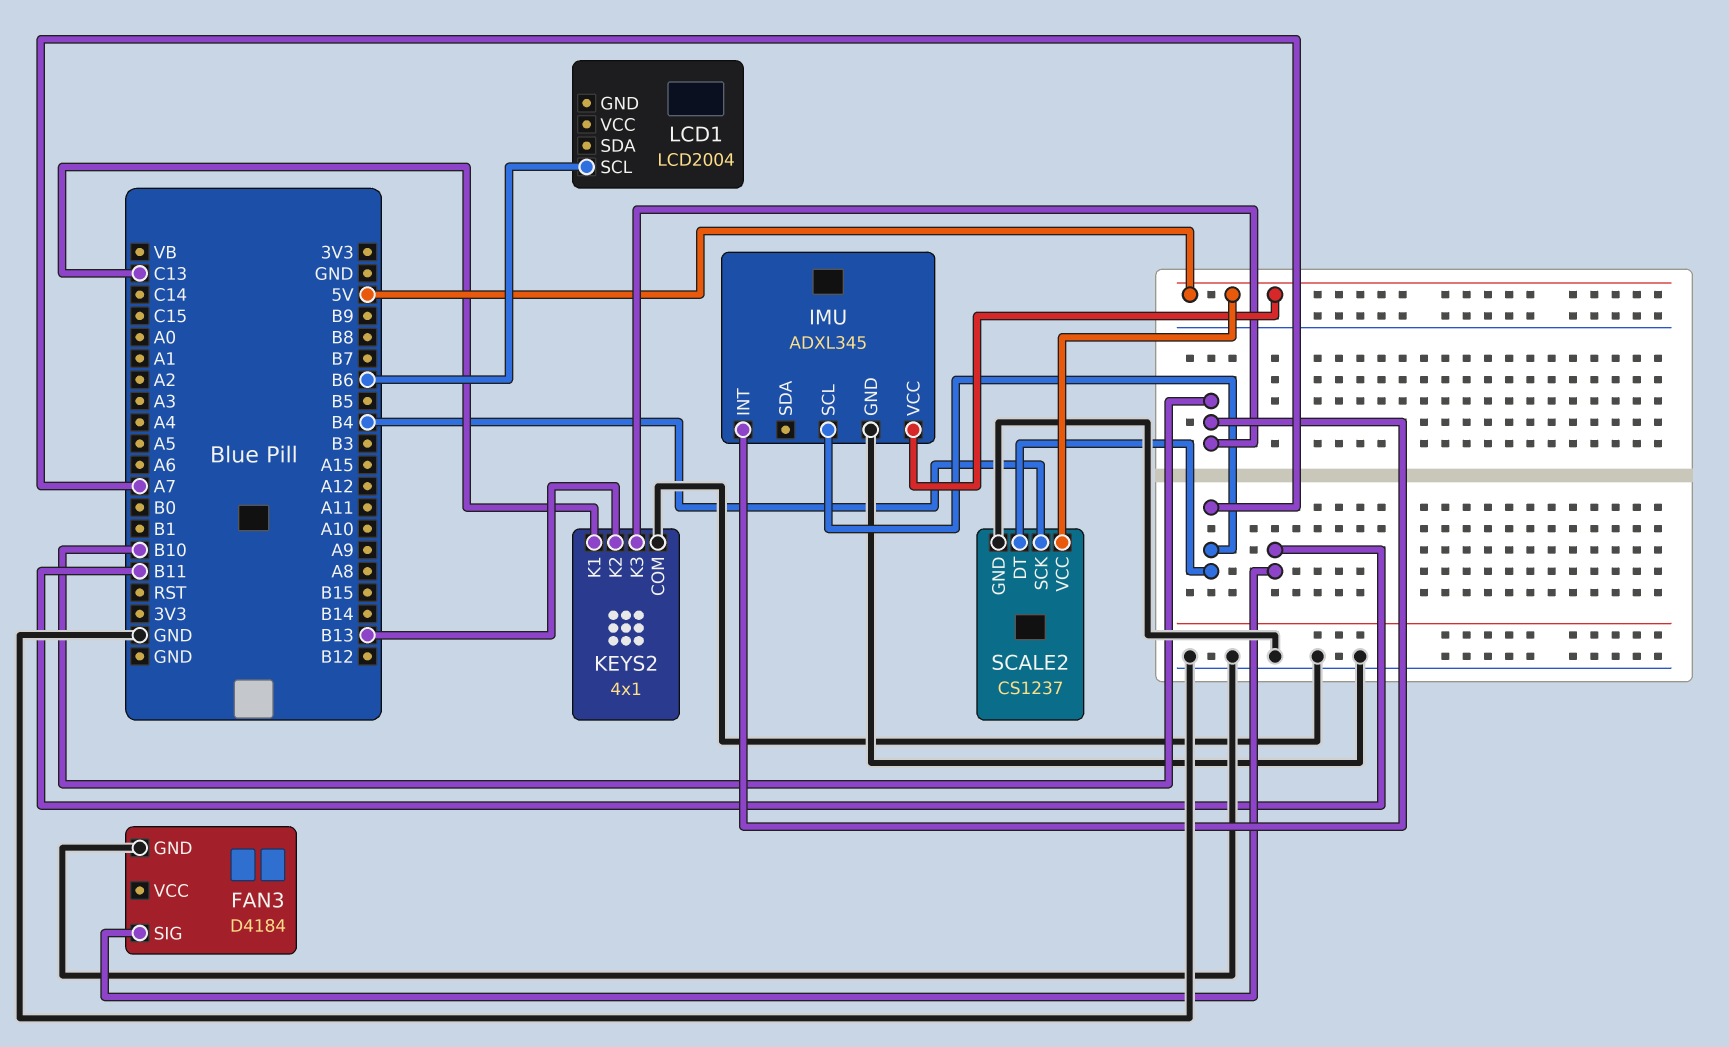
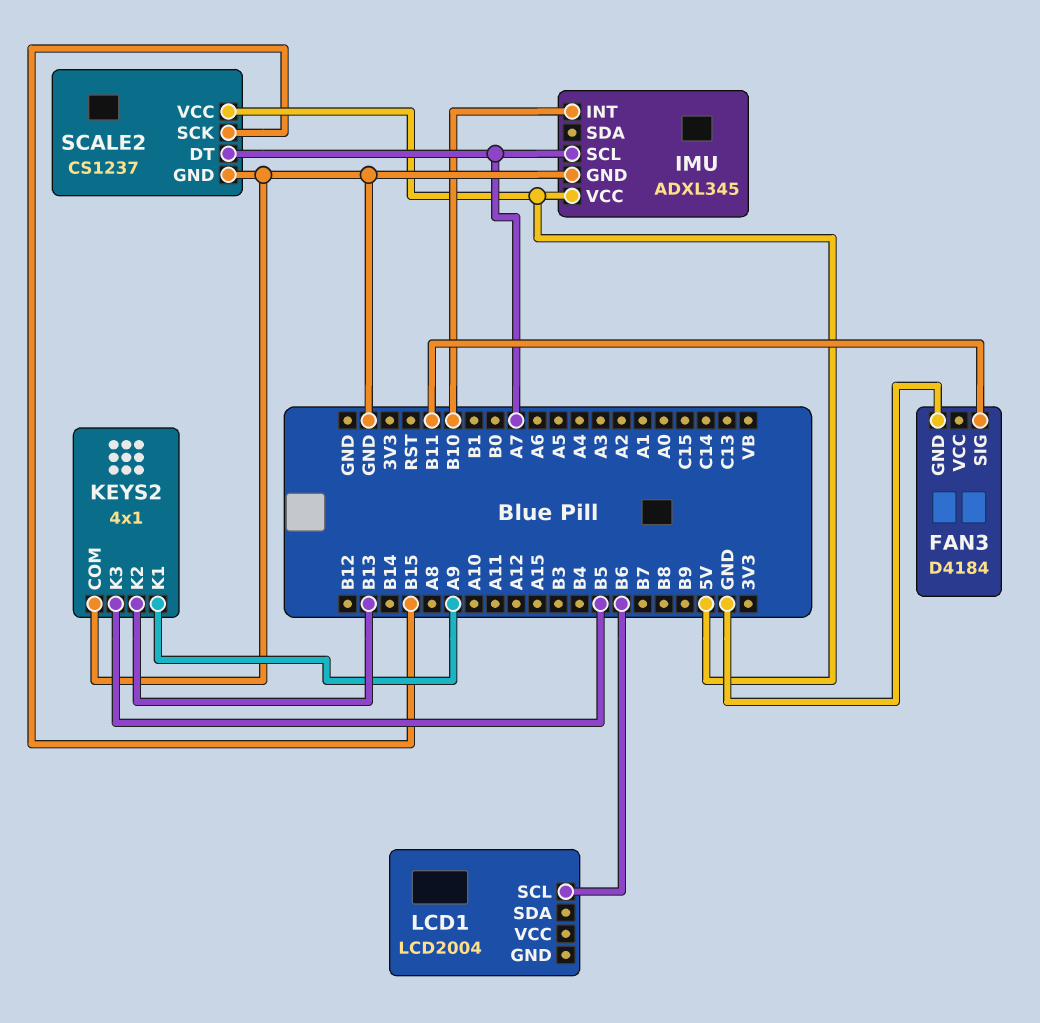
KEYS2 pin K1: C13 -> A9
KEYS2 pin K3: B10 -> B5
SCALE2 pin SCK: B4 -> B15

